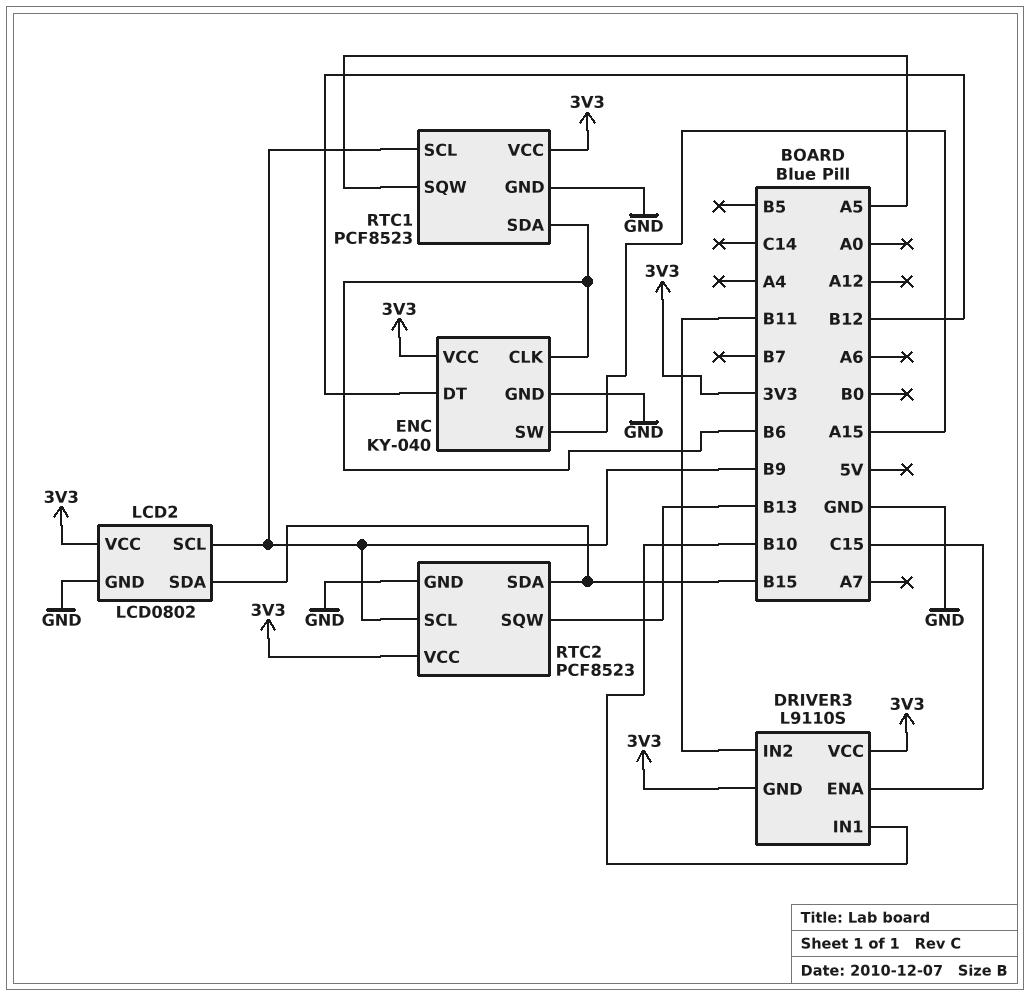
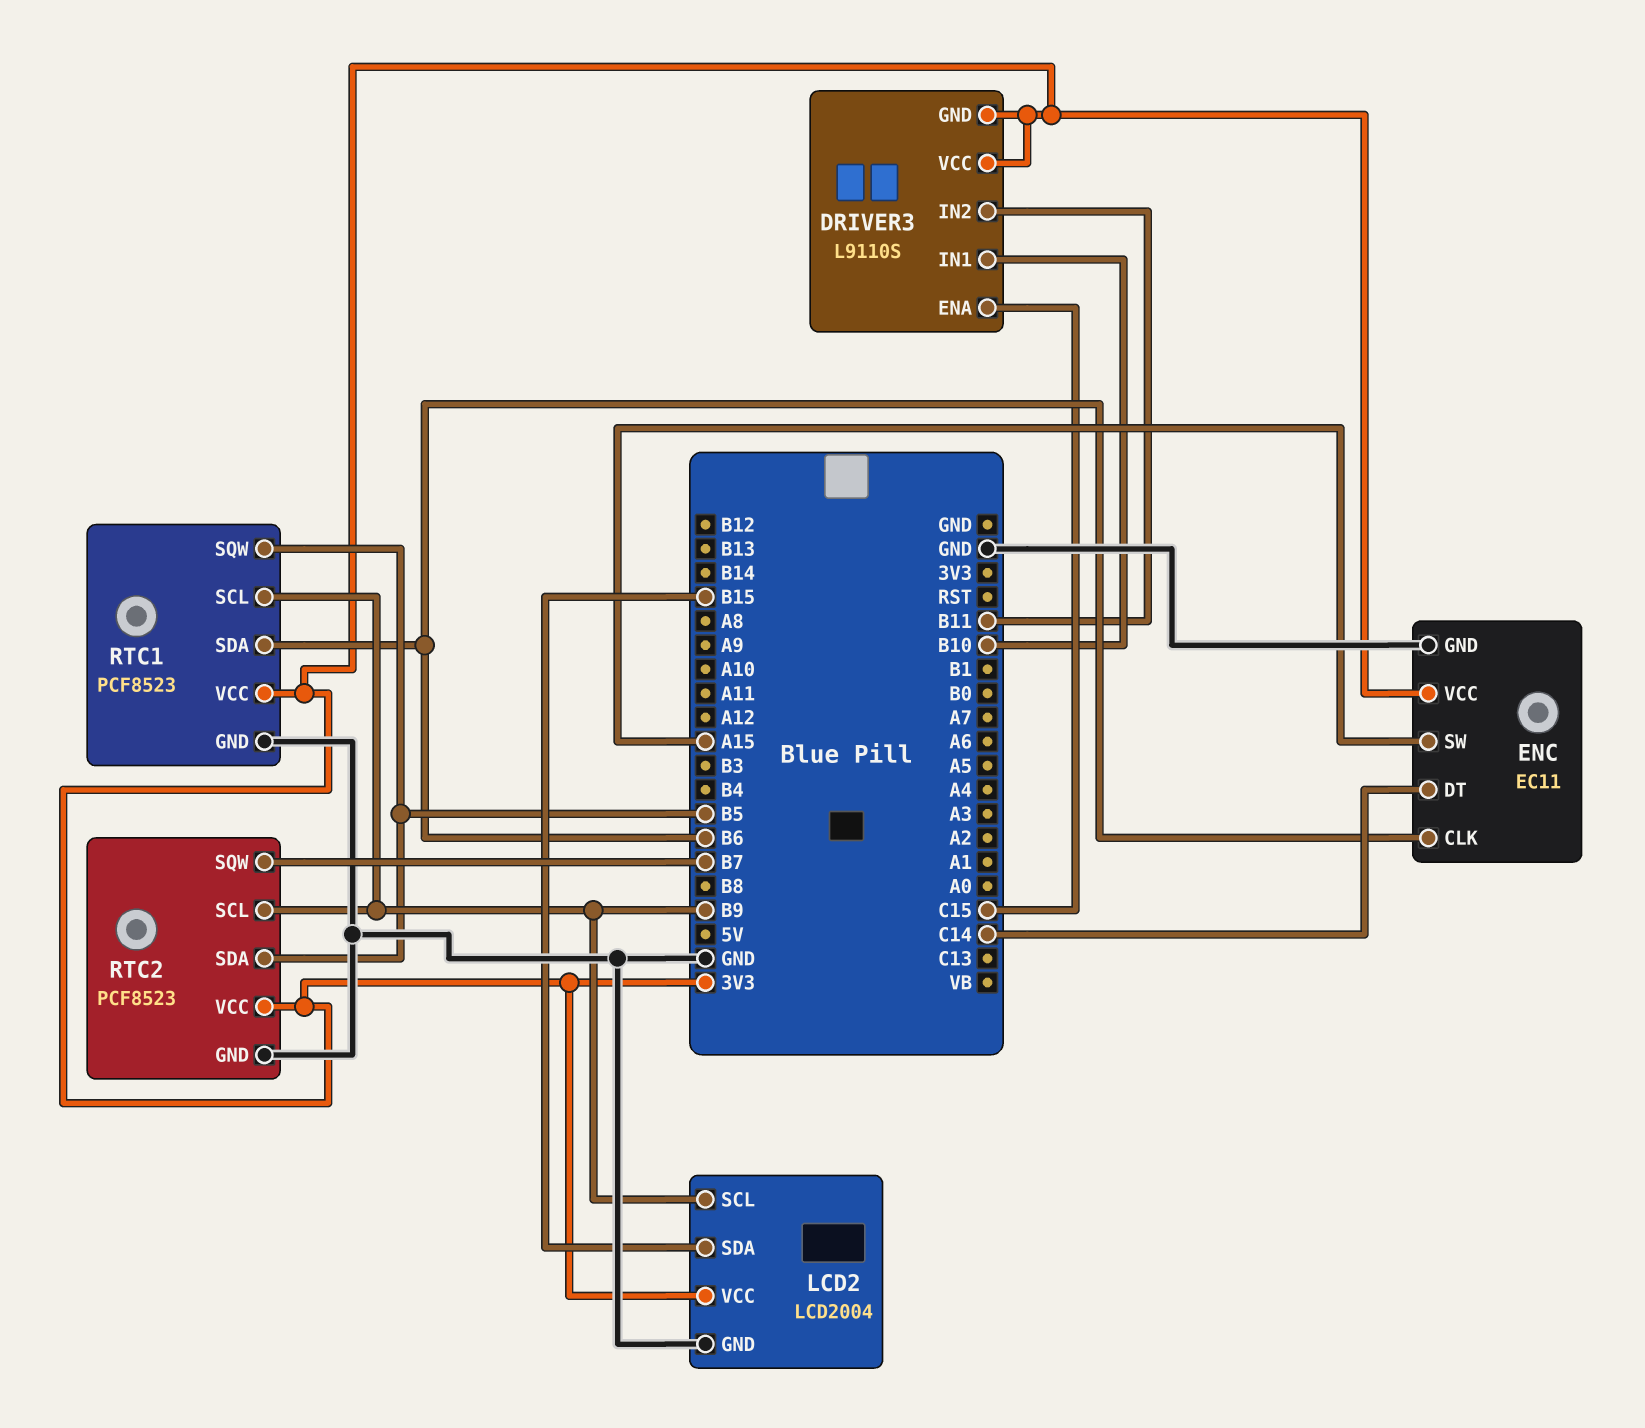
ENC: KY-040 -> EC11
ENC pin DT: B12 -> C14
LCD2: LCD0802 -> LCD2004
RTC1 pin SQW: A5 -> B5
RTC2 pin SDA: B15 -> B5
RTC2 pin SQW: B13 -> B7

